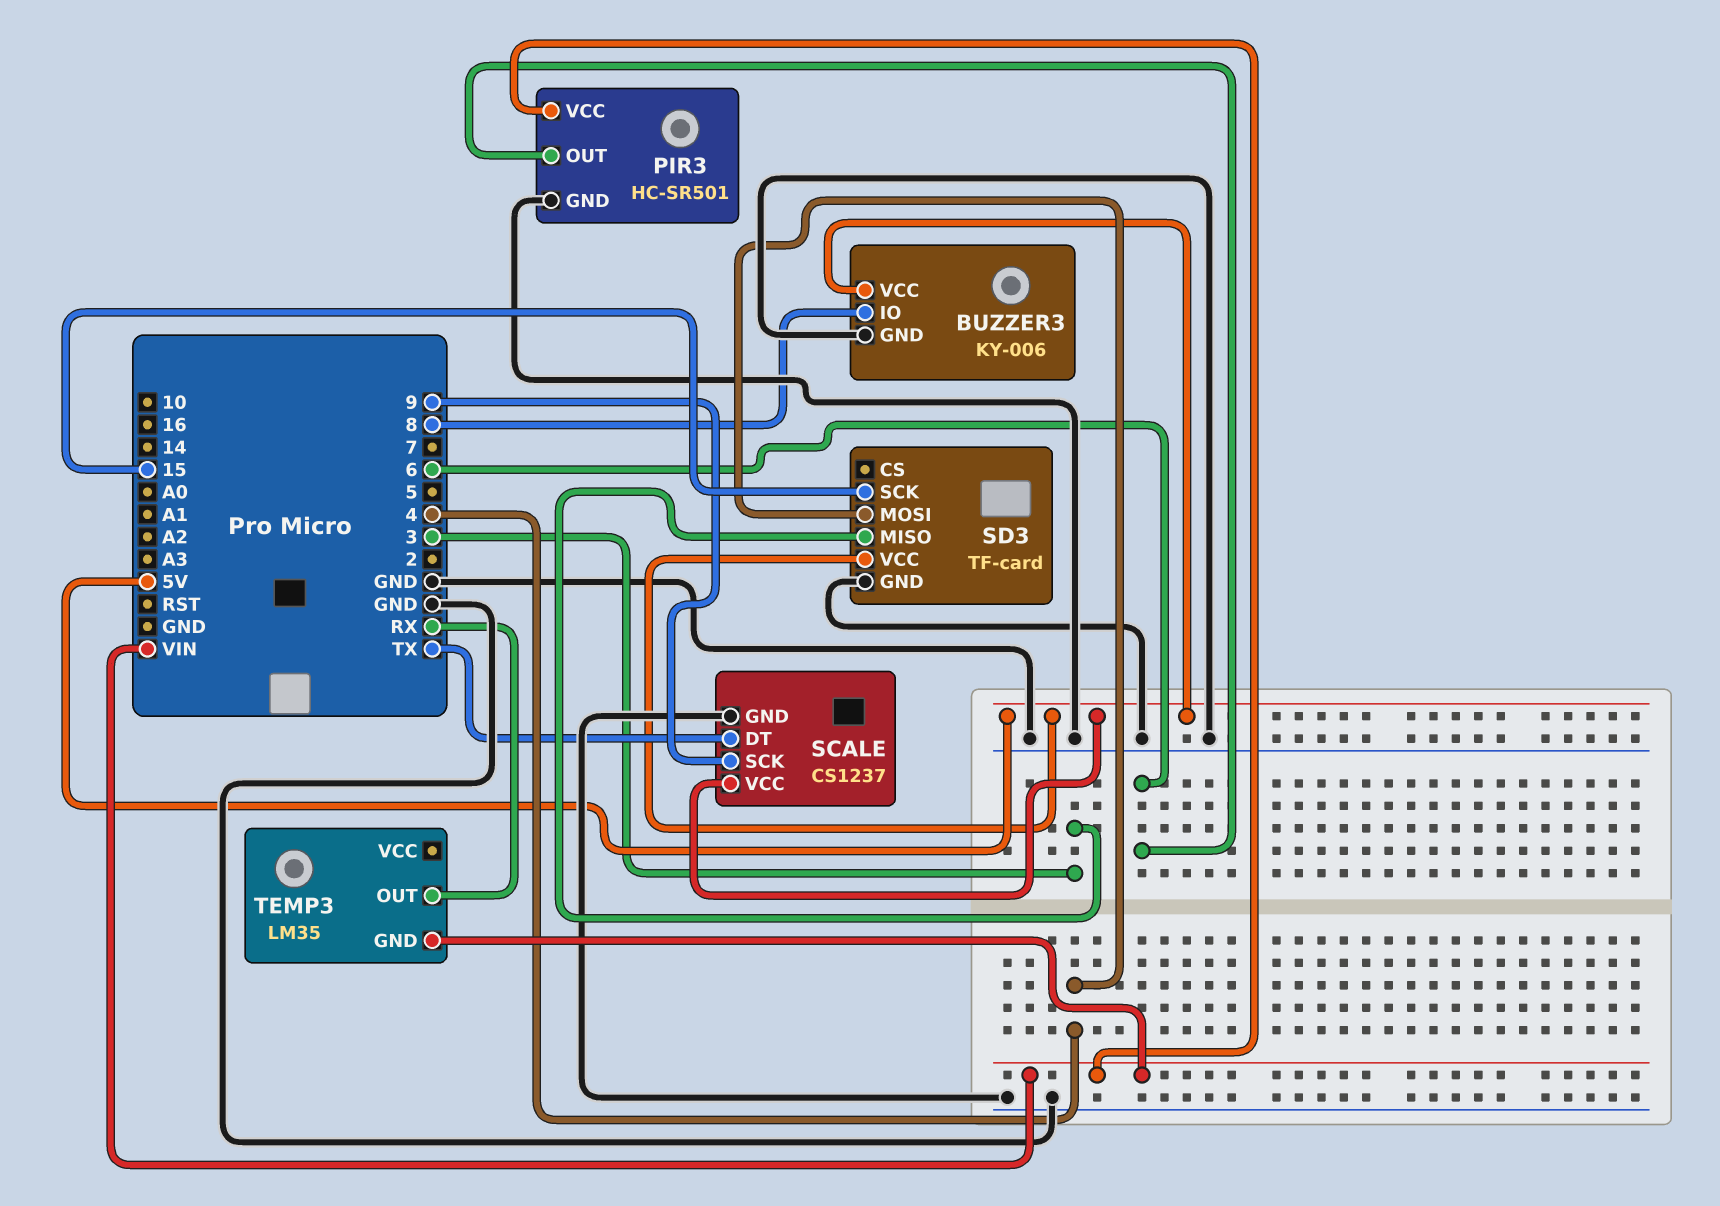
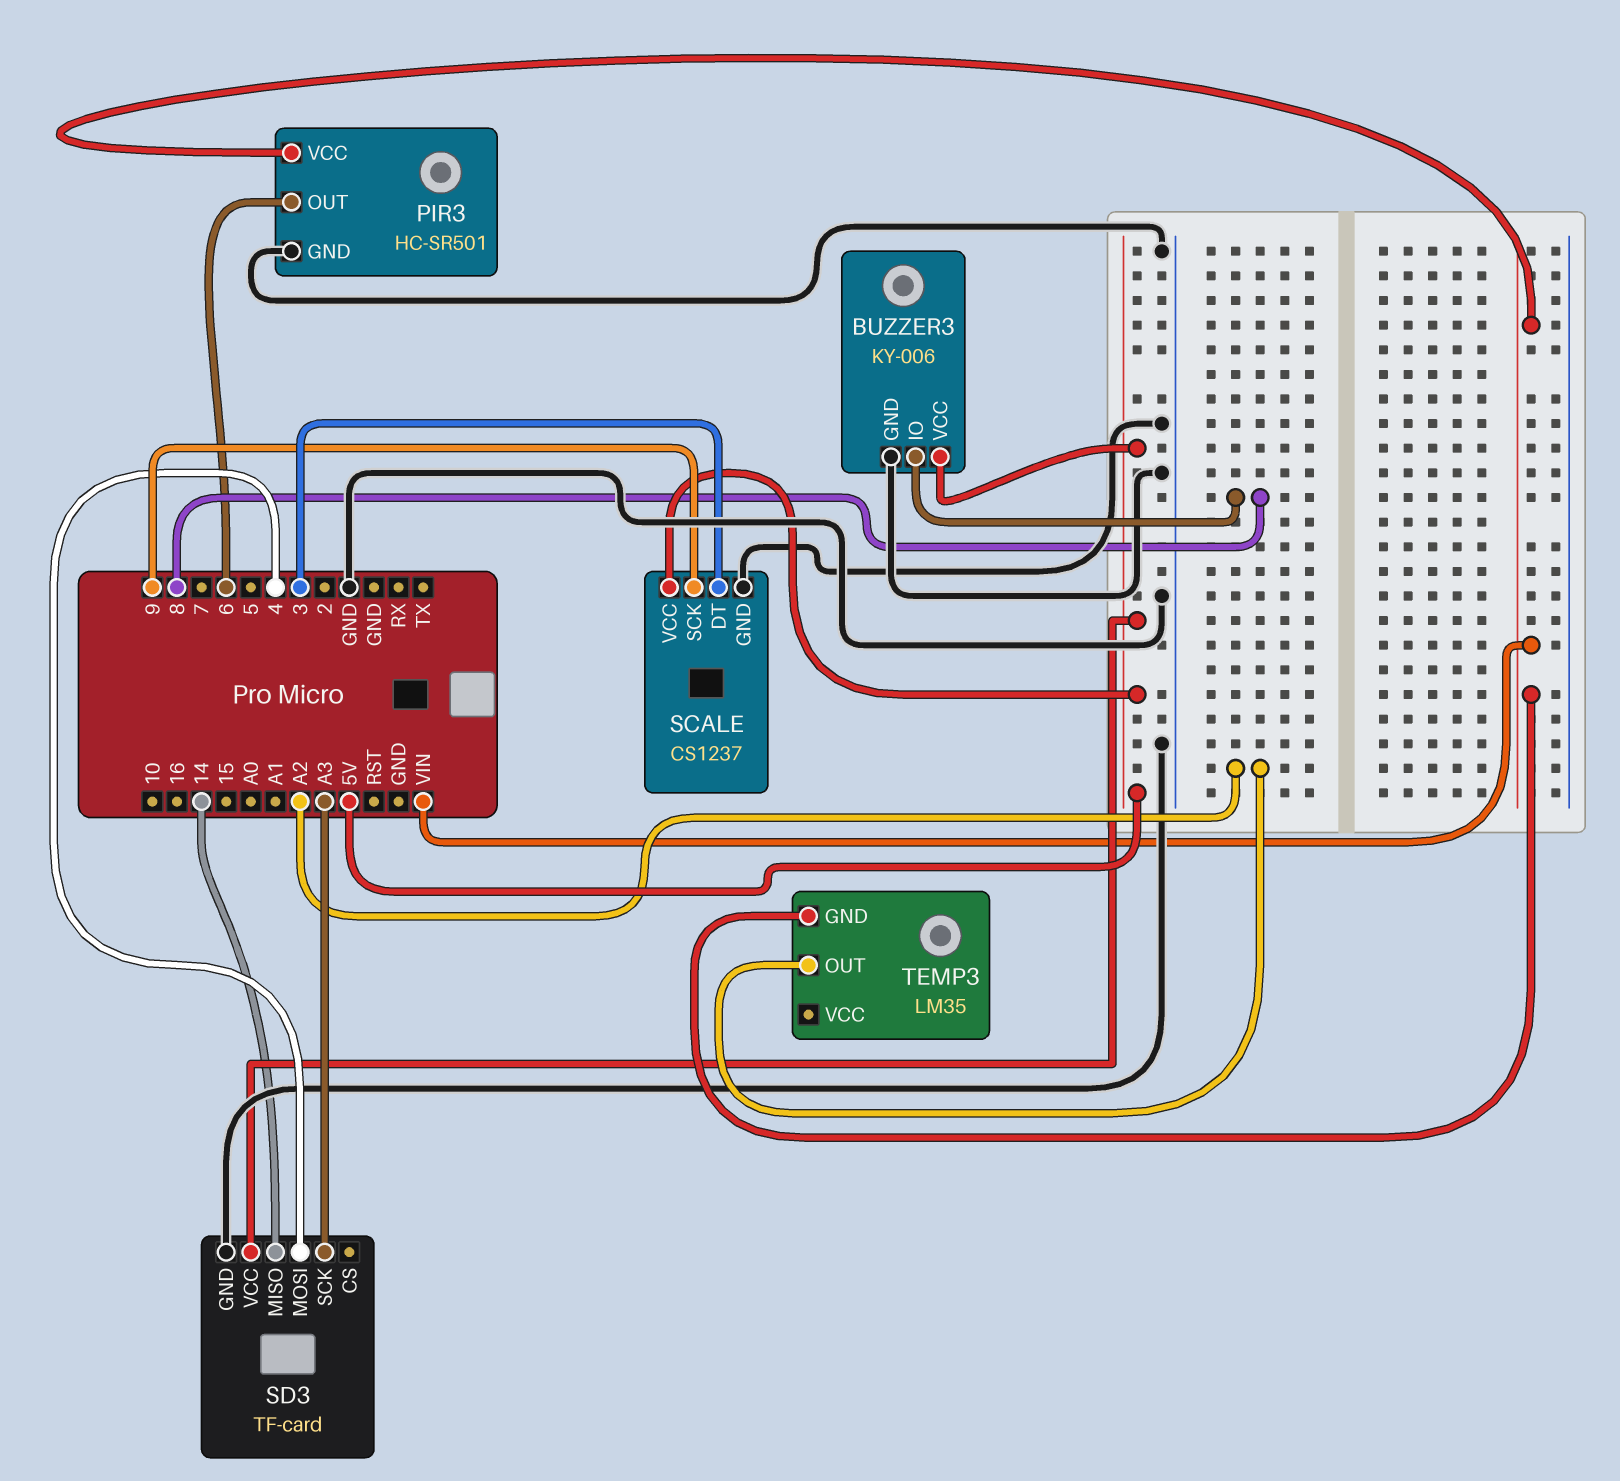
SCALE pin DT: TX -> 3
SD3 pin MISO: 3 -> 14
SD3 pin SCK: 15 -> A3
TEMP3 pin OUT: RX -> A2

